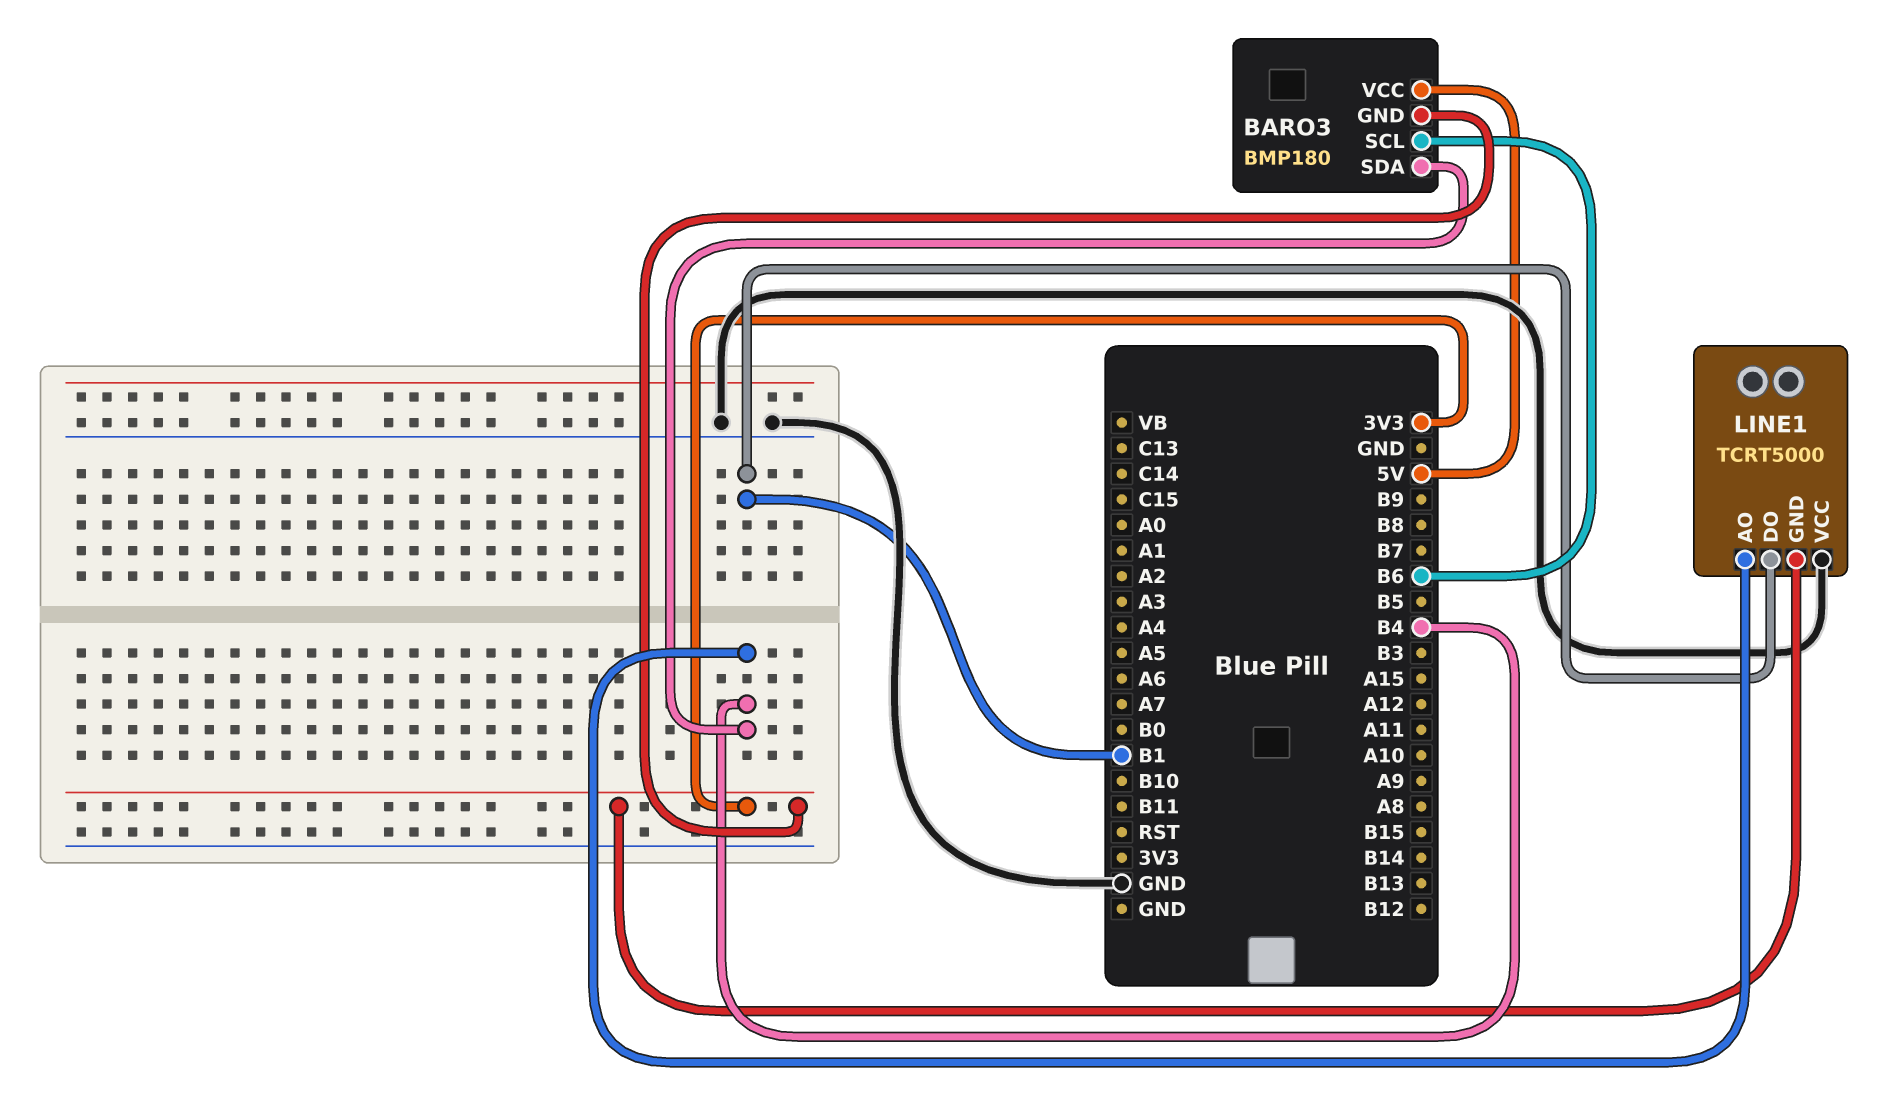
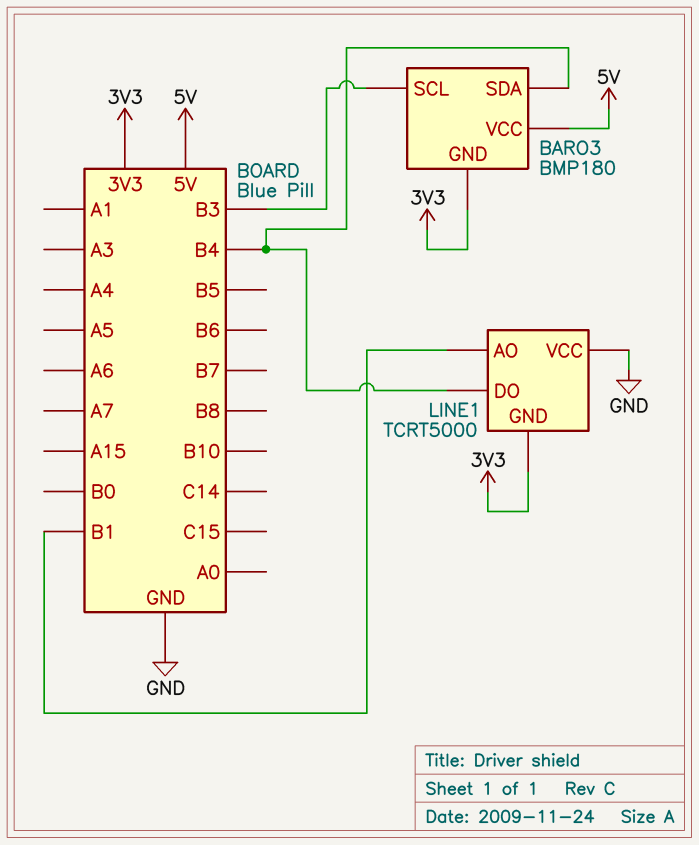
BARO3 pin SCL: B6 -> B3
LINE1 pin AO: B4 -> B1
LINE1 pin DO: B1 -> B4

